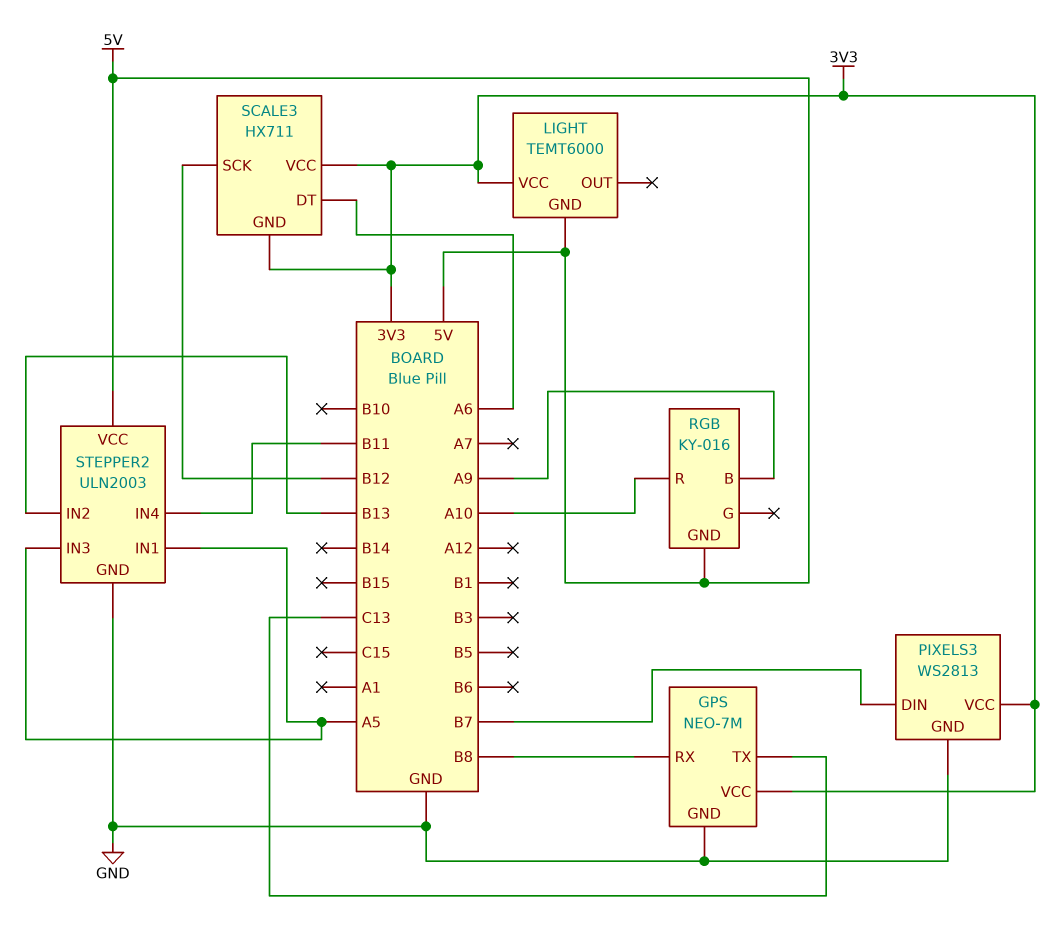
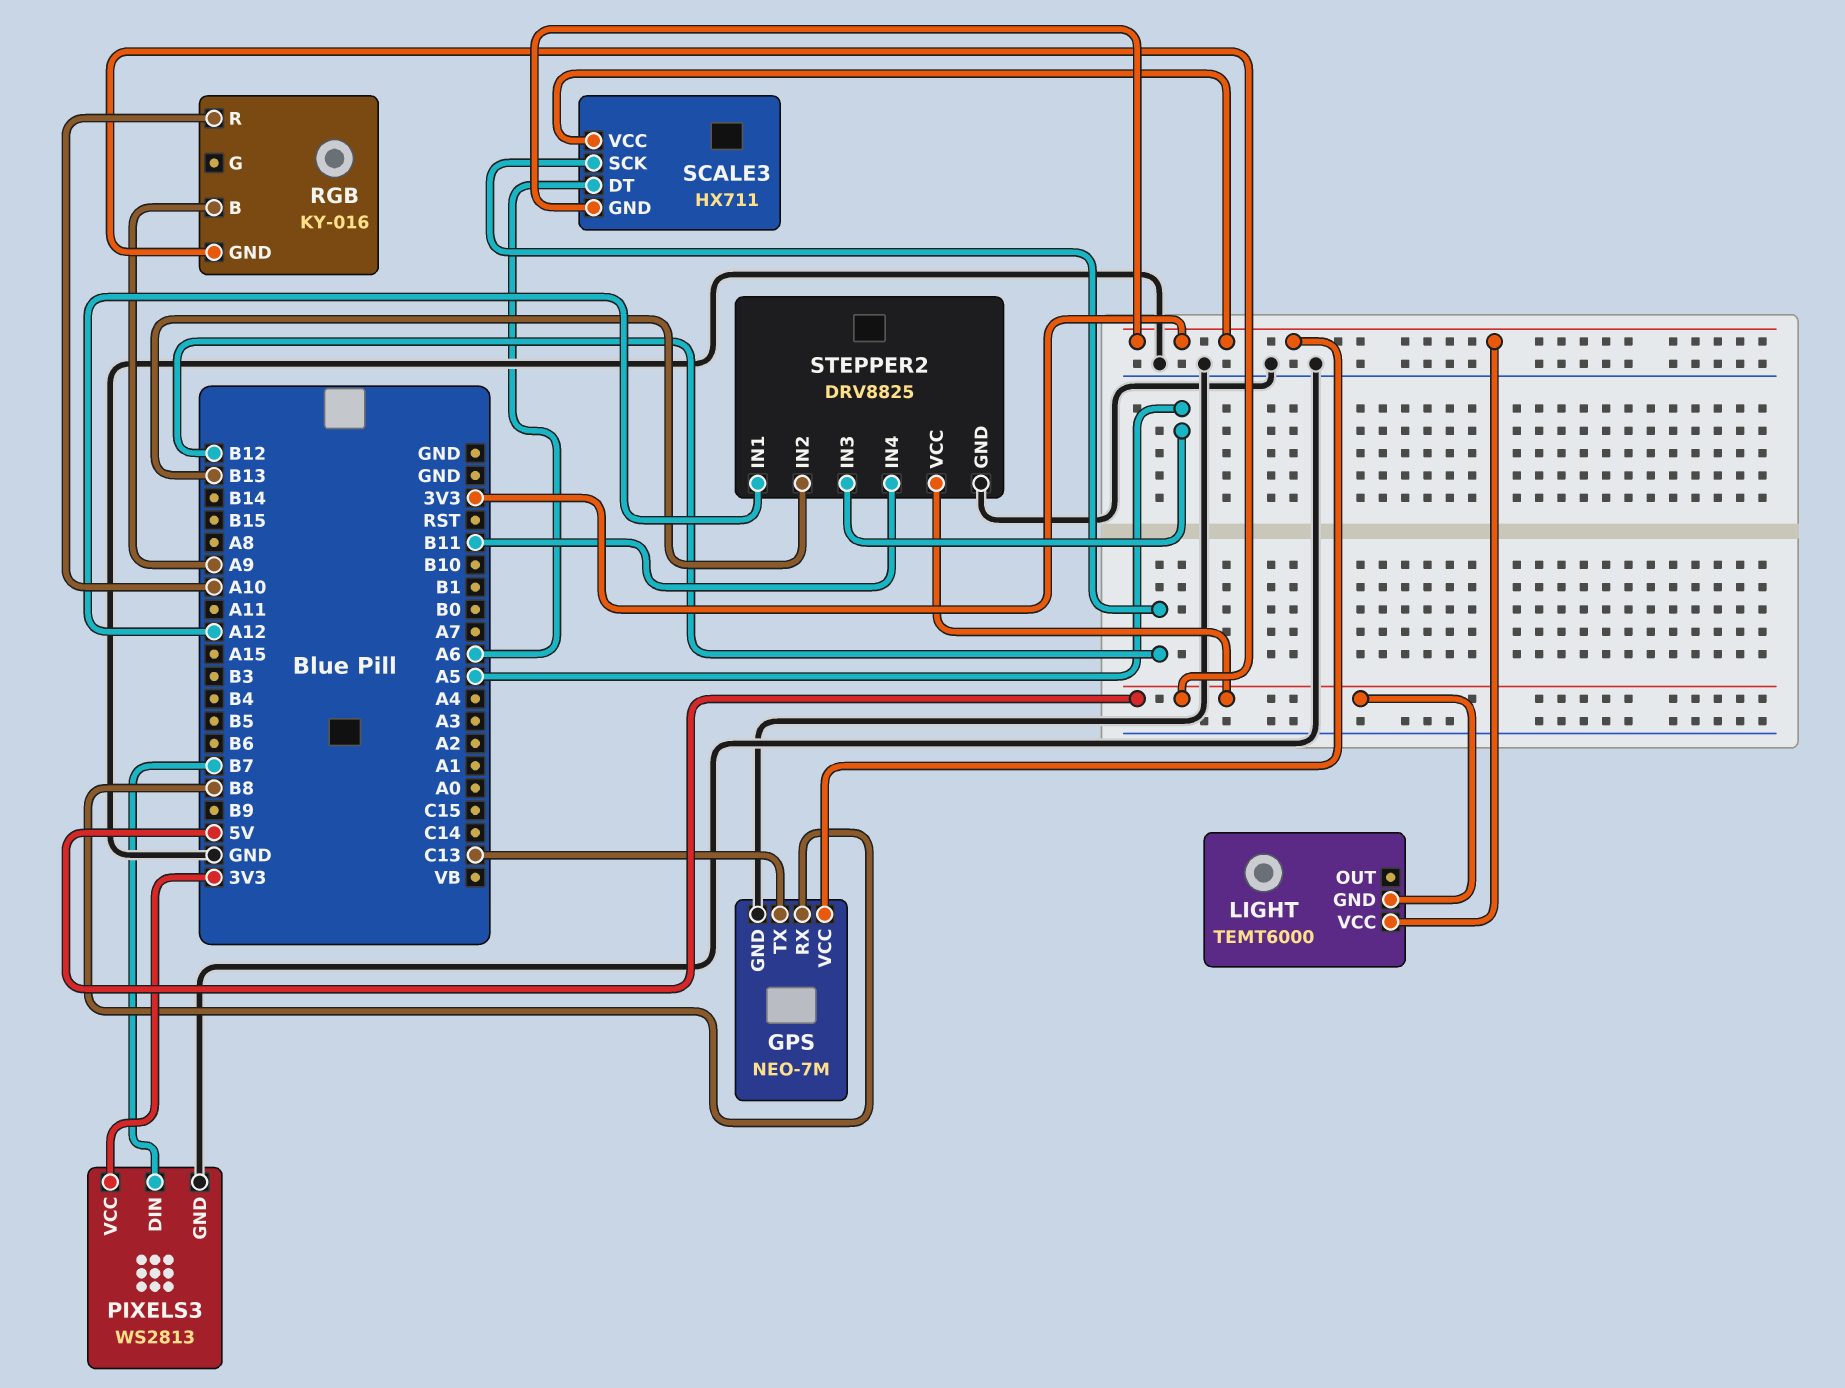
STEPPER2: ULN2003 -> DRV8825
STEPPER2 pin IN1: A5 -> A12

